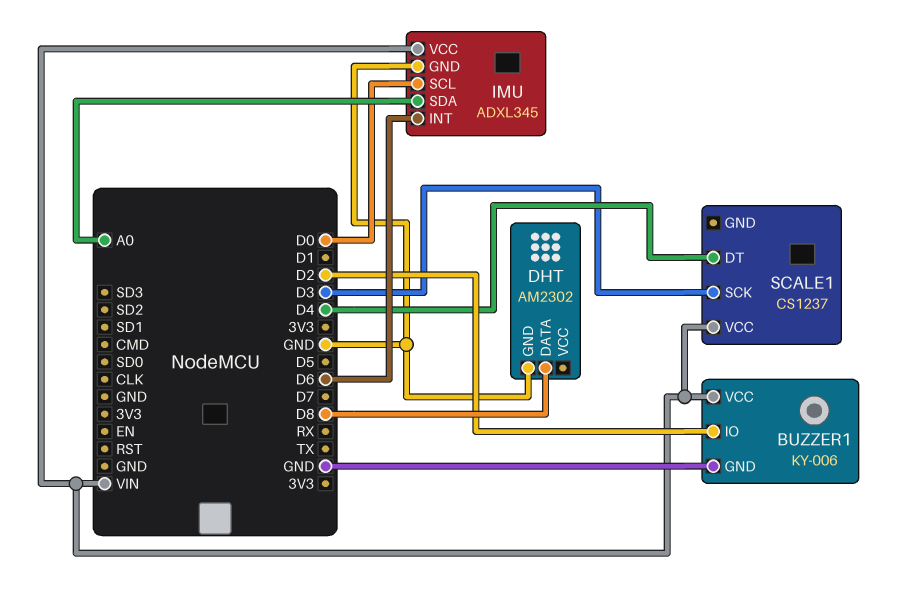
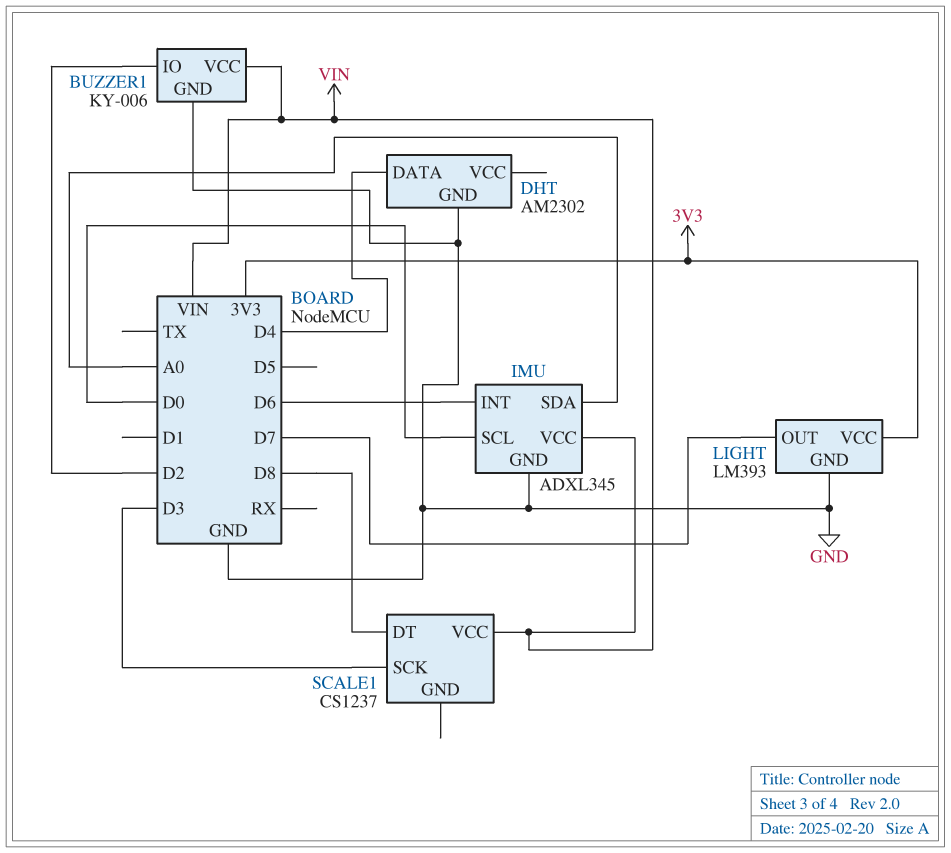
DHT pin DATA: D8 -> D4
LIGHT: none -> LM393
LIGHT pin GND: none -> GND
LIGHT pin OUT: none -> D7
LIGHT pin VCC: none -> 3V3
SCALE1 pin DT: D4 -> D8

